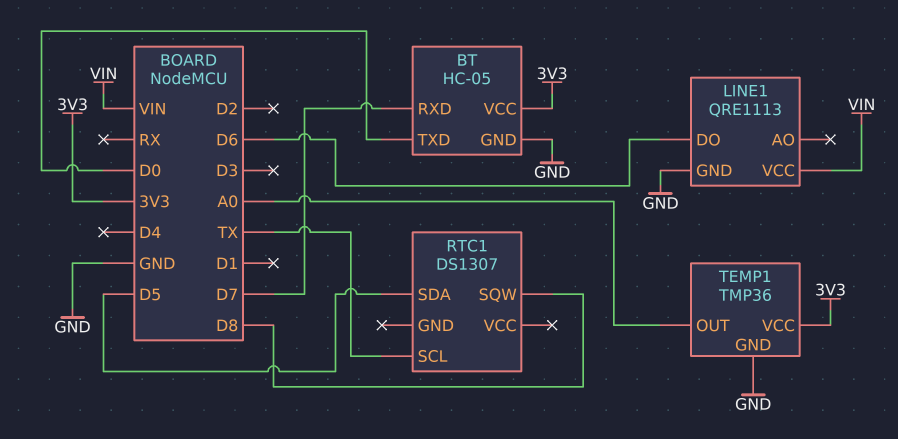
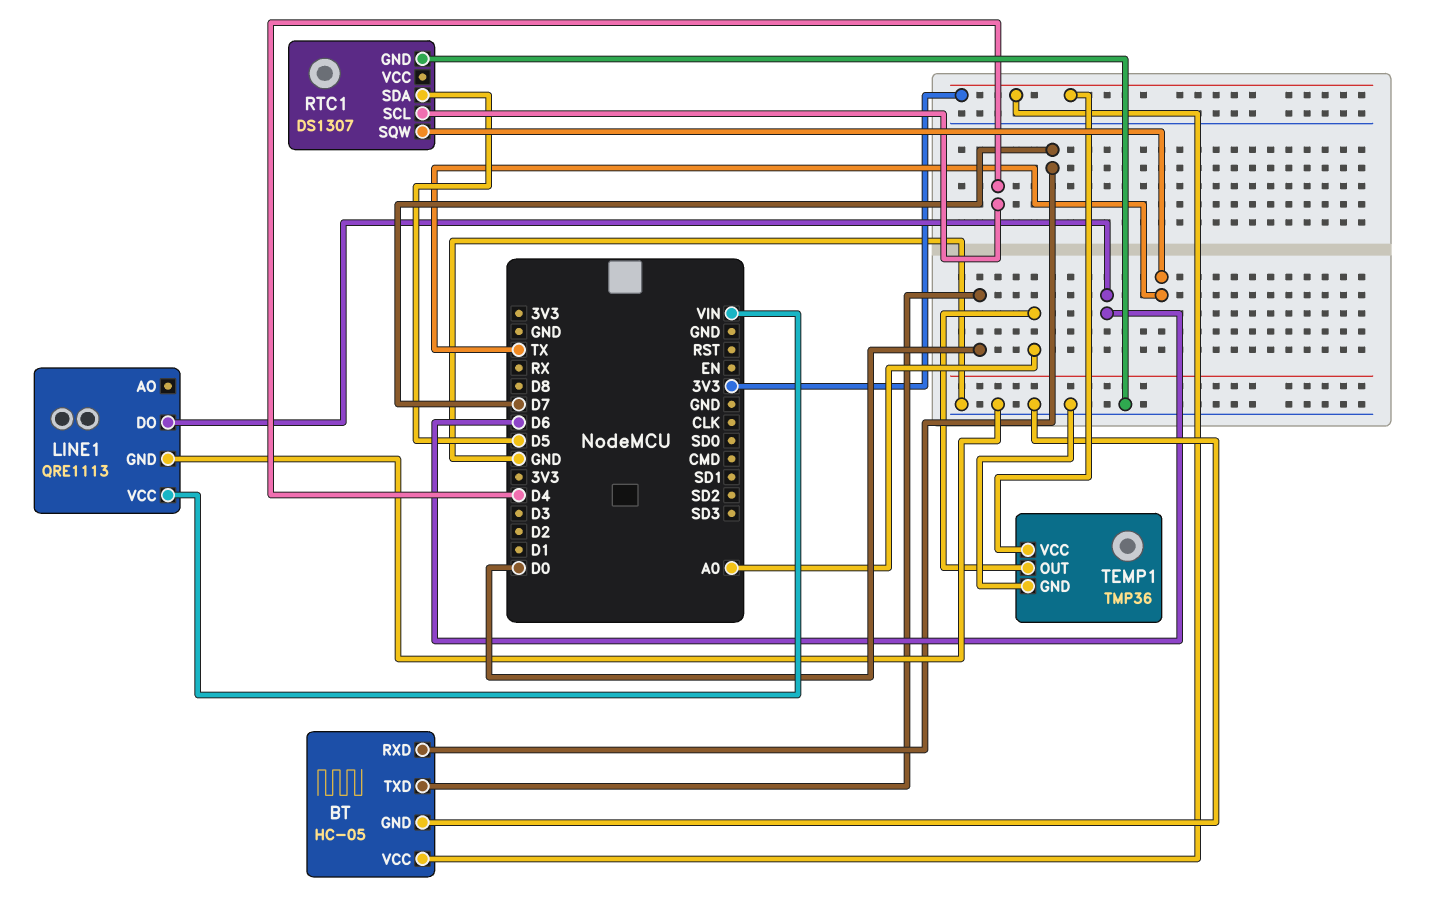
RTC1 pin GND: none -> GND
RTC1 pin SCL: TX -> D4
RTC1 pin SQW: D8 -> TX

